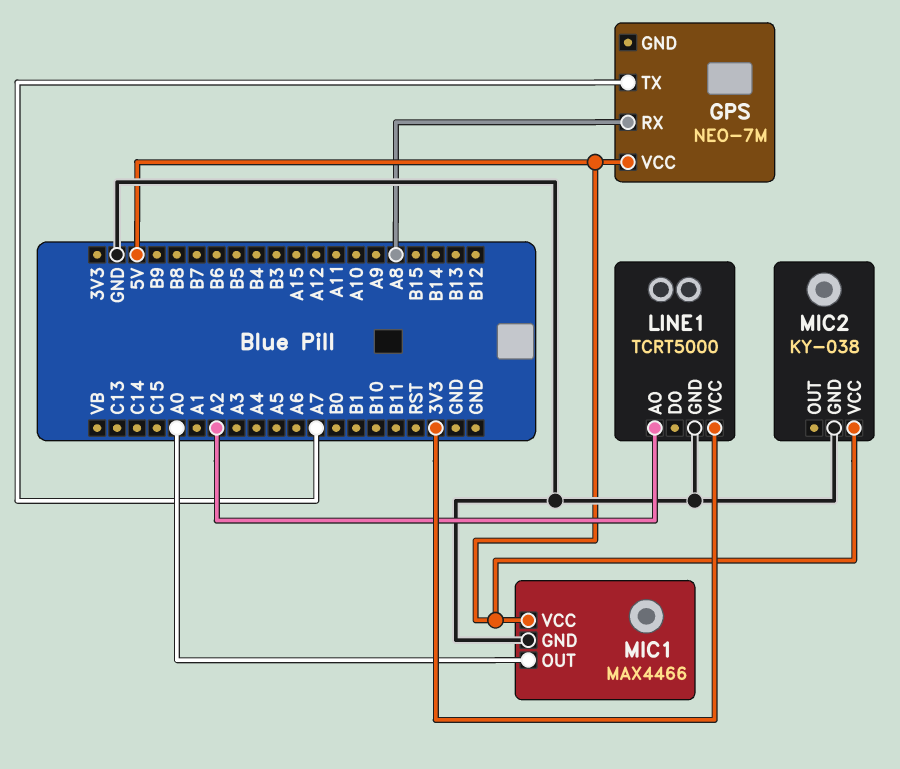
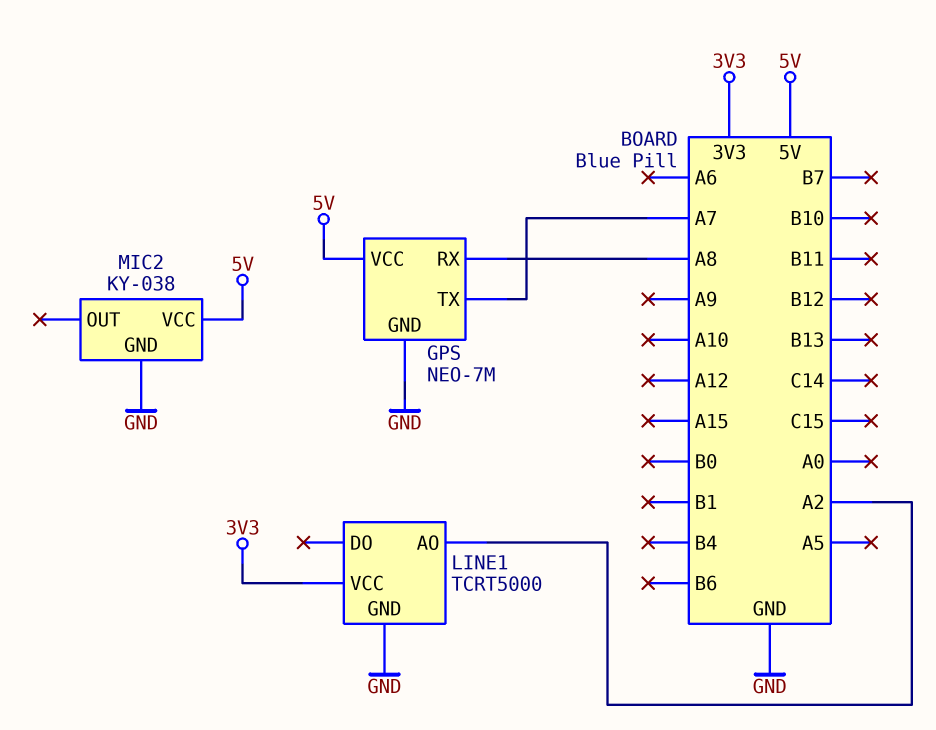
GPS pin GND: none -> GND
MIC1: MAX4466 -> none
MIC1 pin GND: GND -> none
MIC1 pin OUT: A0 -> none
MIC1 pin VCC: 5V -> none

